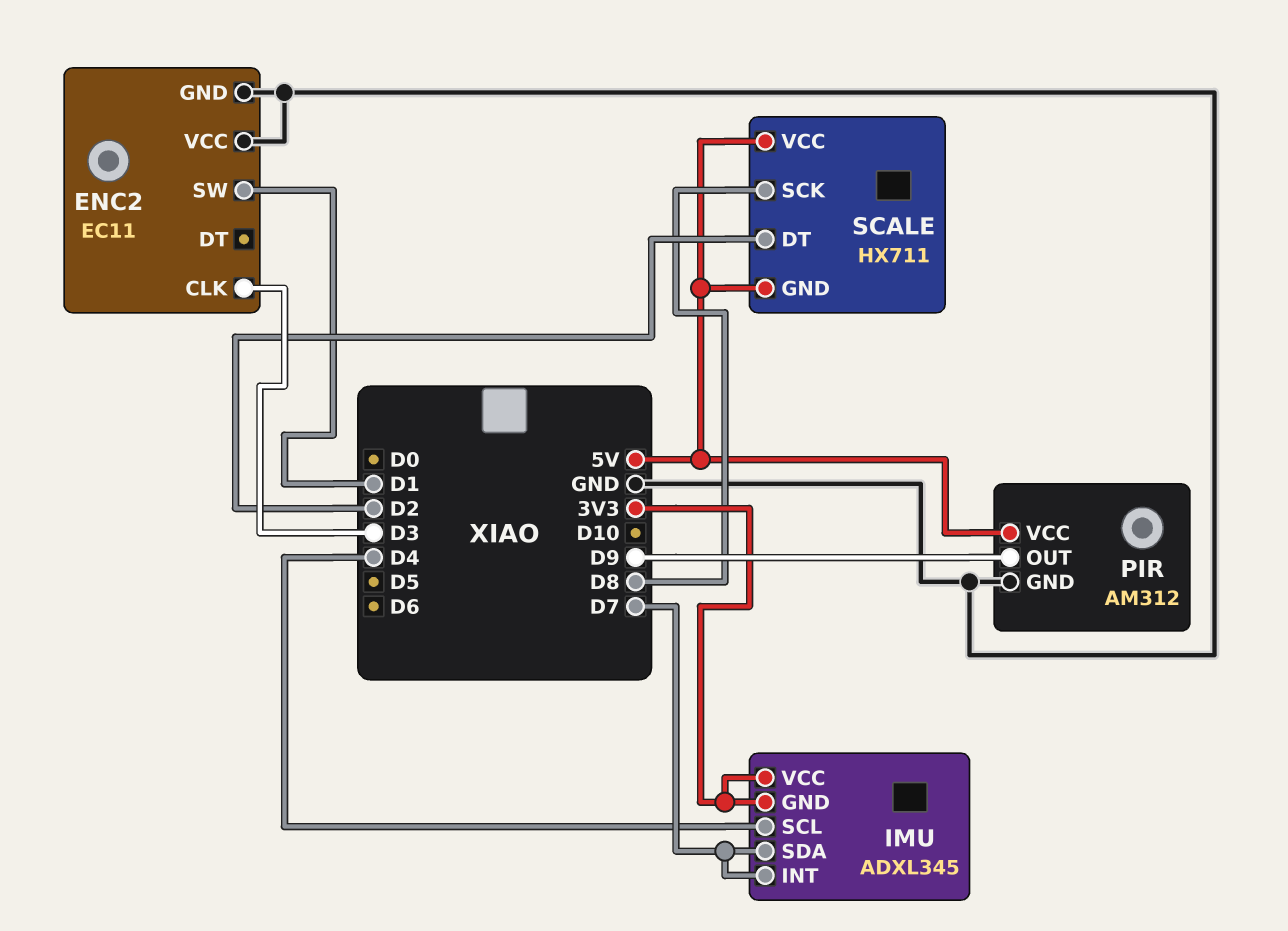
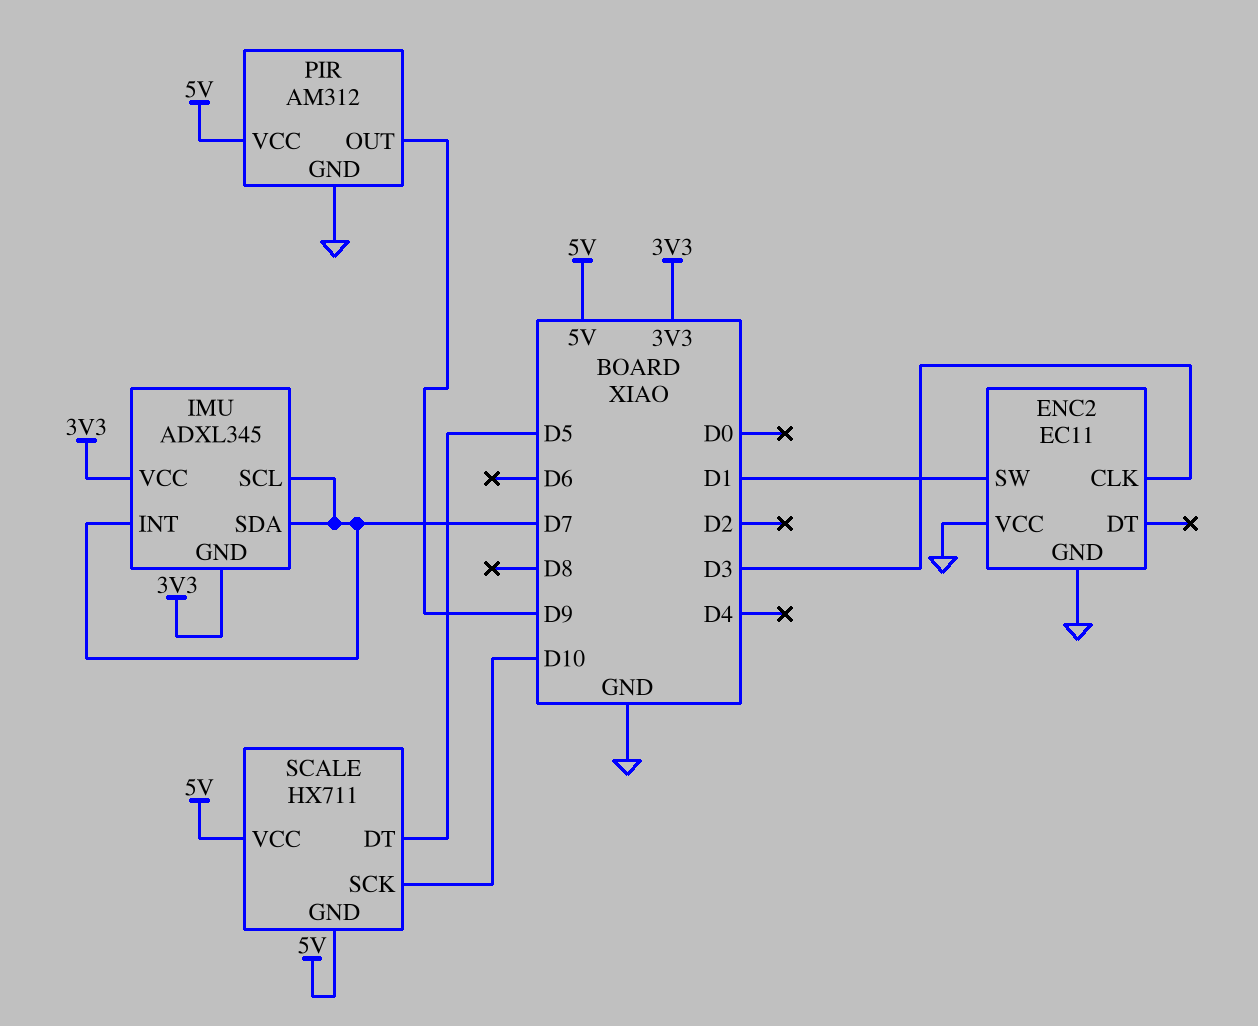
IMU pin SCL: D4 -> D7
SCALE pin DT: D2 -> D5
SCALE pin SCK: D8 -> D10

